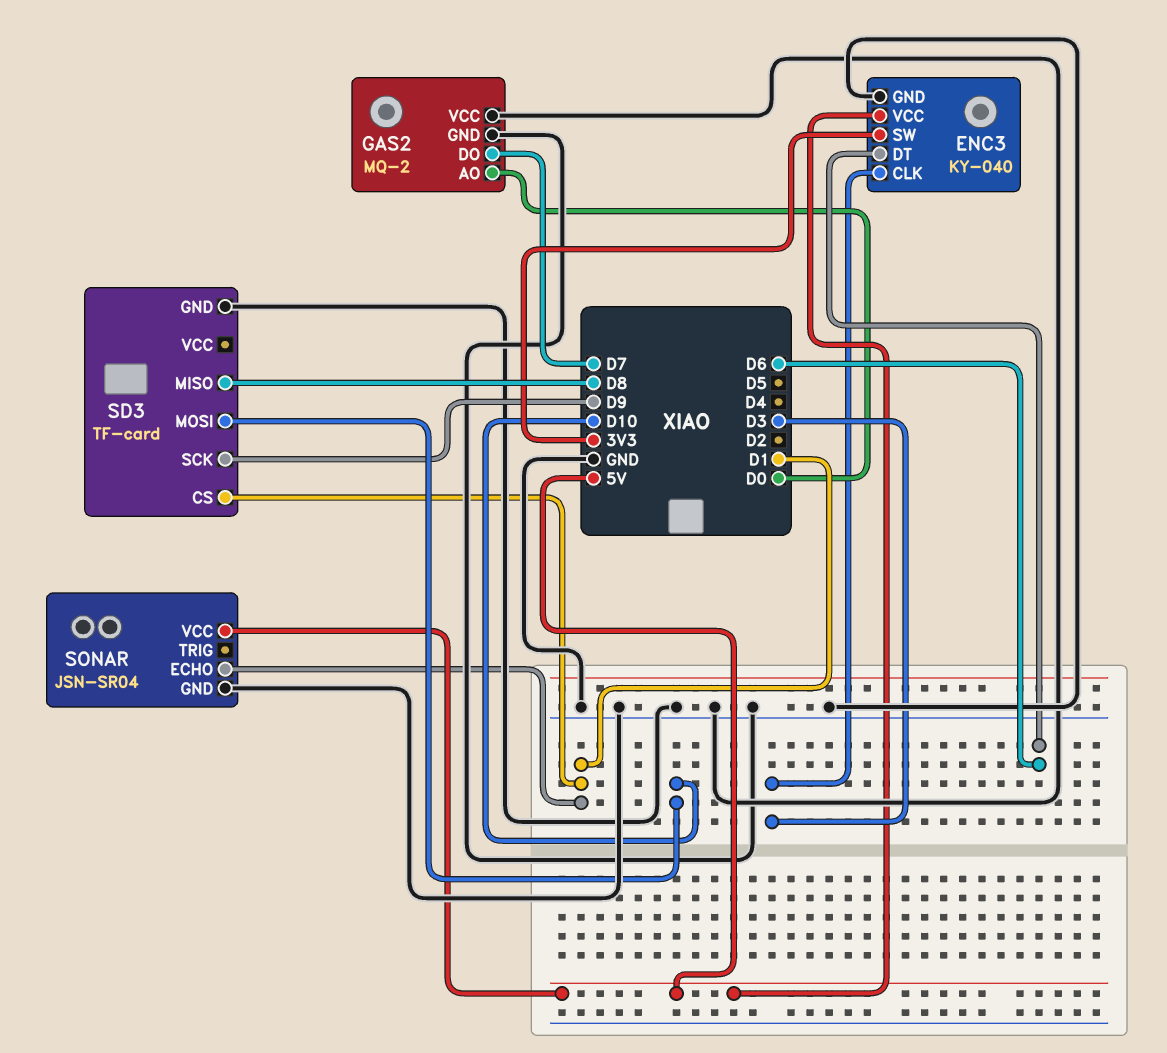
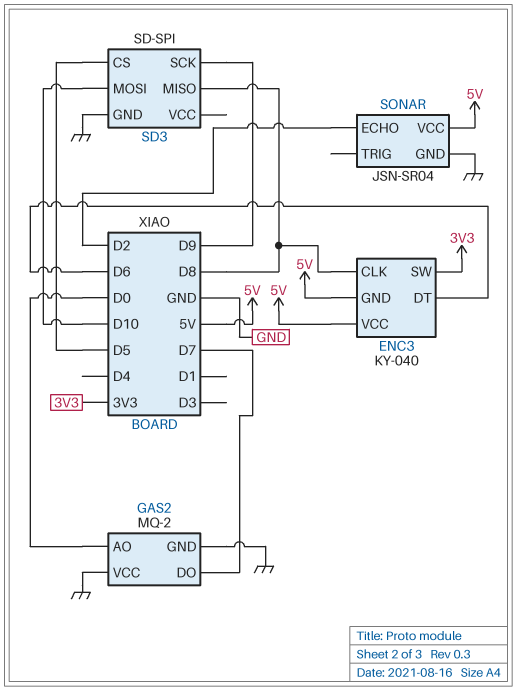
ENC3 pin CLK: D3 -> D8
ENC3 pin GND: GND -> 5V
SD3: TF-card -> SD-SPI
SD3 pin CS: D1 -> D5
SONAR pin ECHO: D1 -> D2

